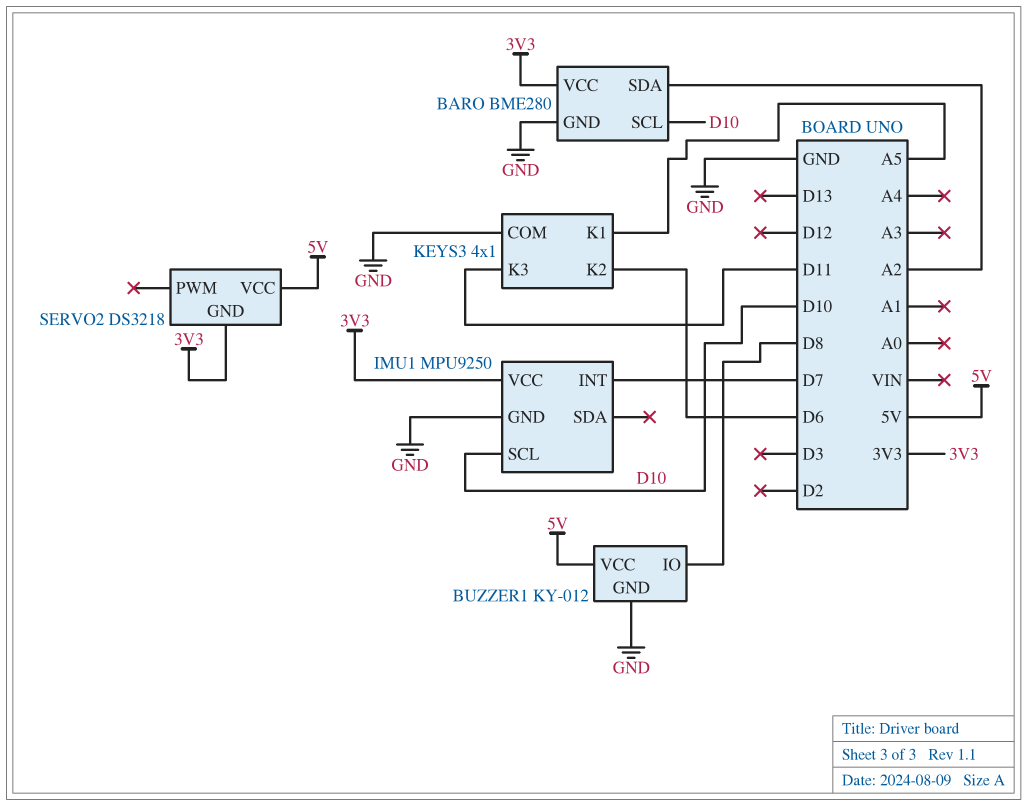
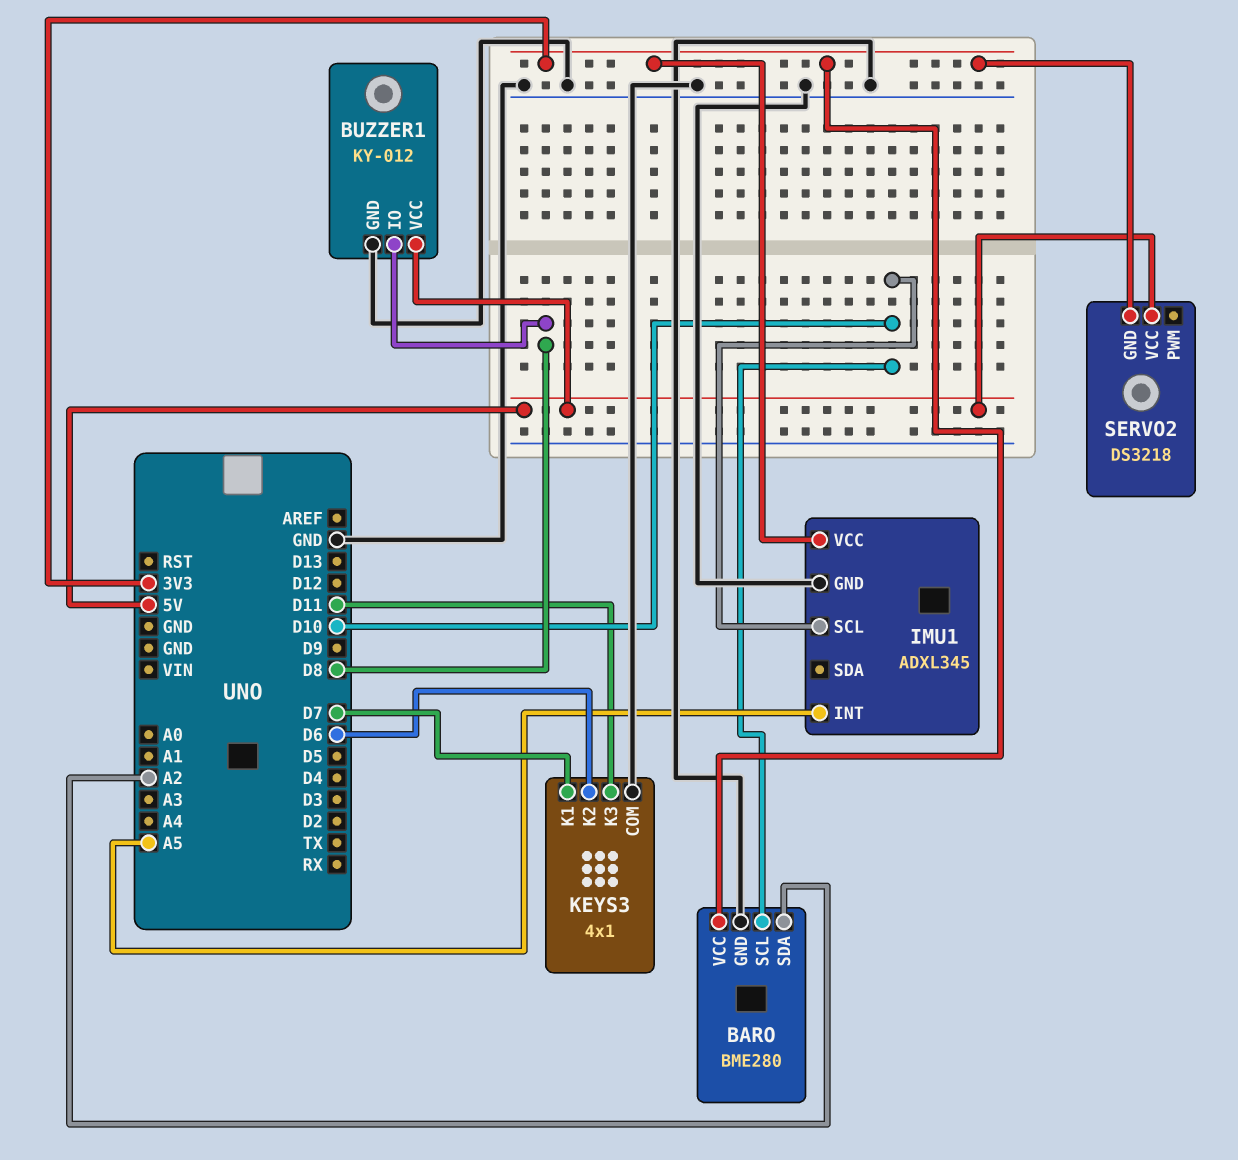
IMU1: MPU9250 -> ADXL345
IMU1 pin INT: D7 -> A5
KEYS3 pin K1: A5 -> D7

